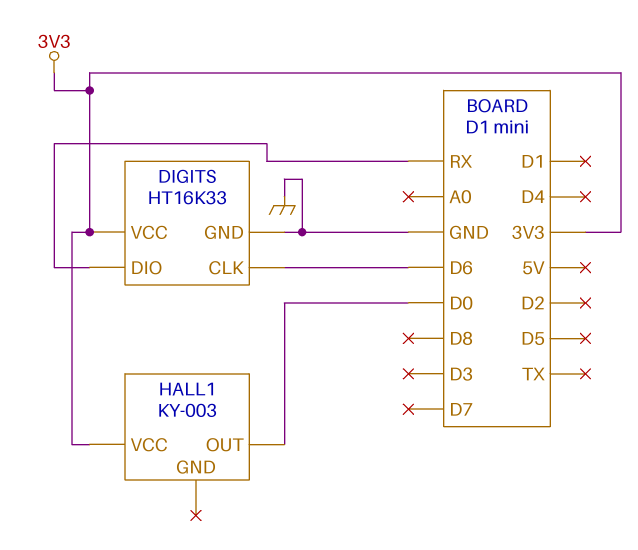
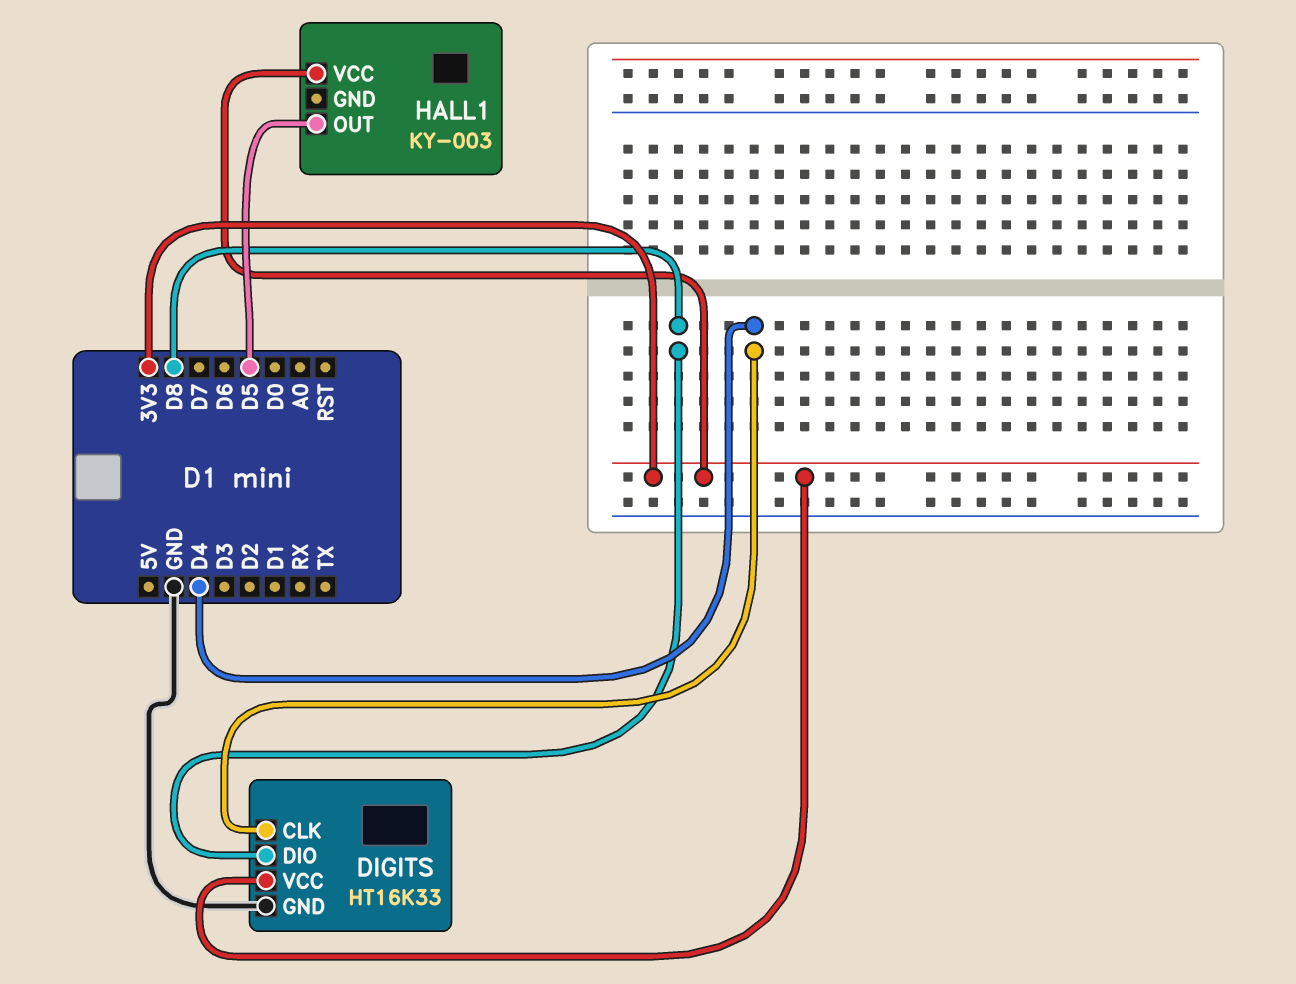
DIGITS pin CLK: D6 -> D4
DIGITS pin DIO: RX -> D8
HALL1 pin OUT: D0 -> D5

